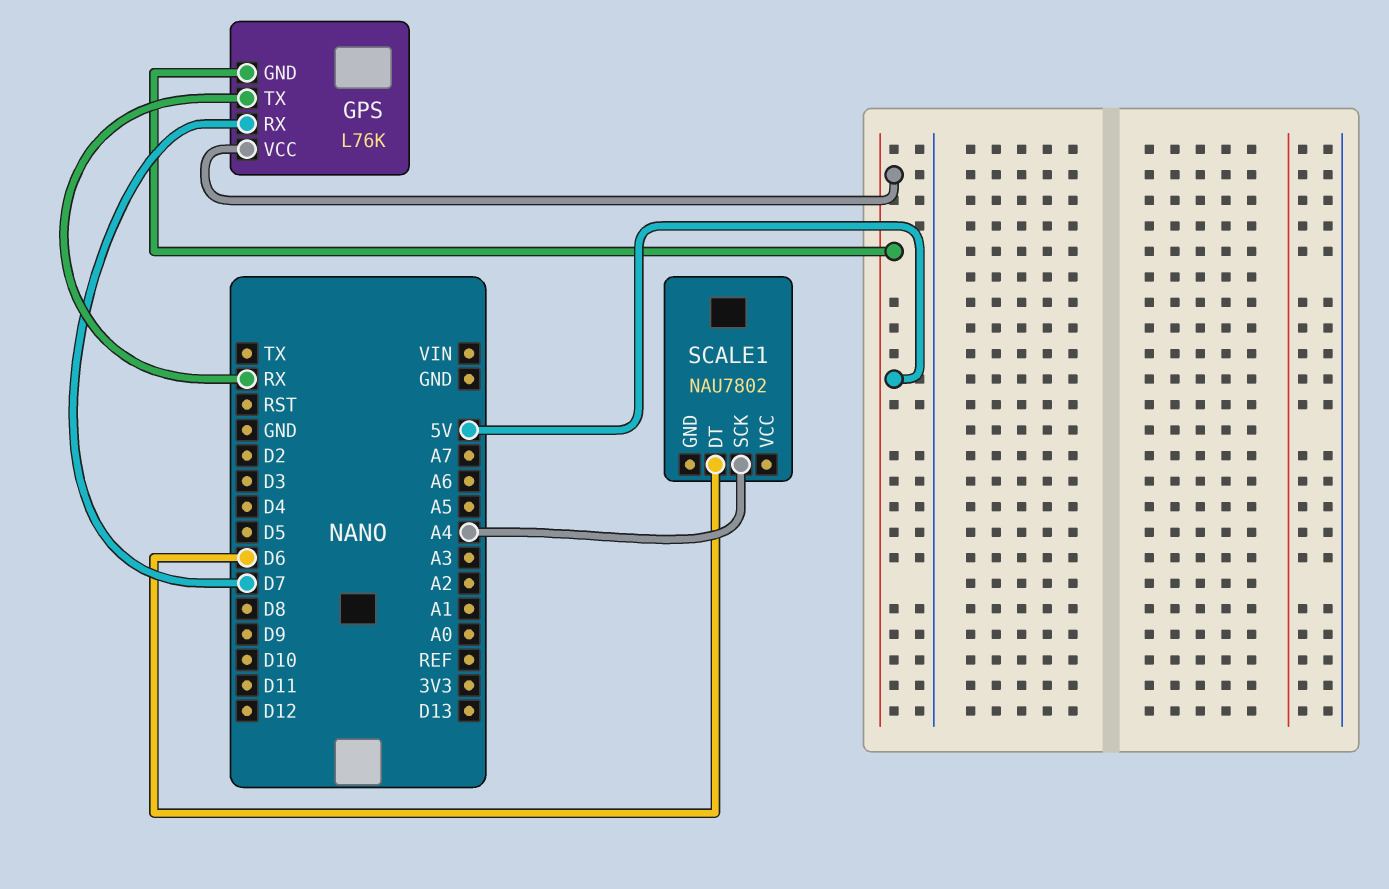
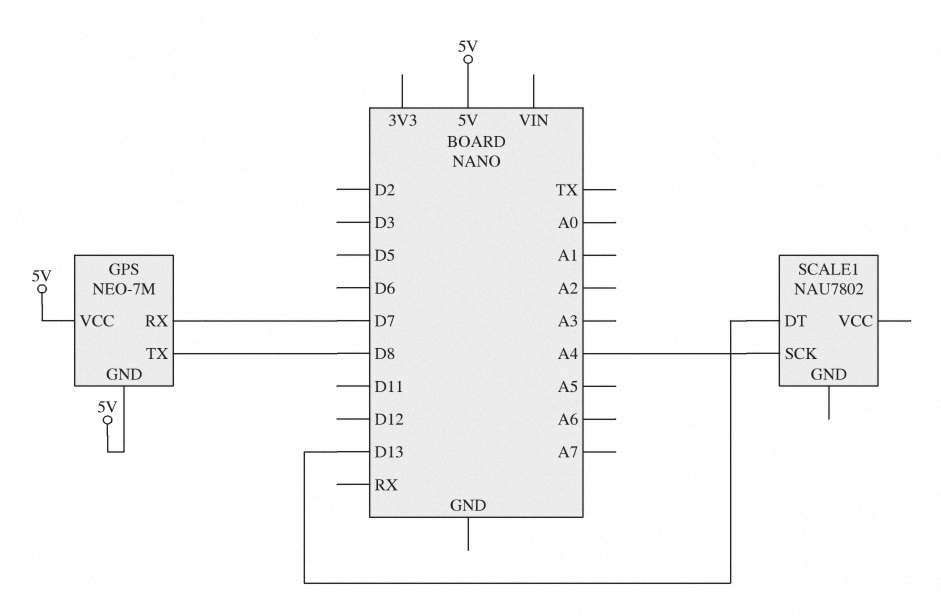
GPS: L76K -> NEO-7M
GPS pin TX: RX -> D8
SCALE1 pin DT: D6 -> D13

